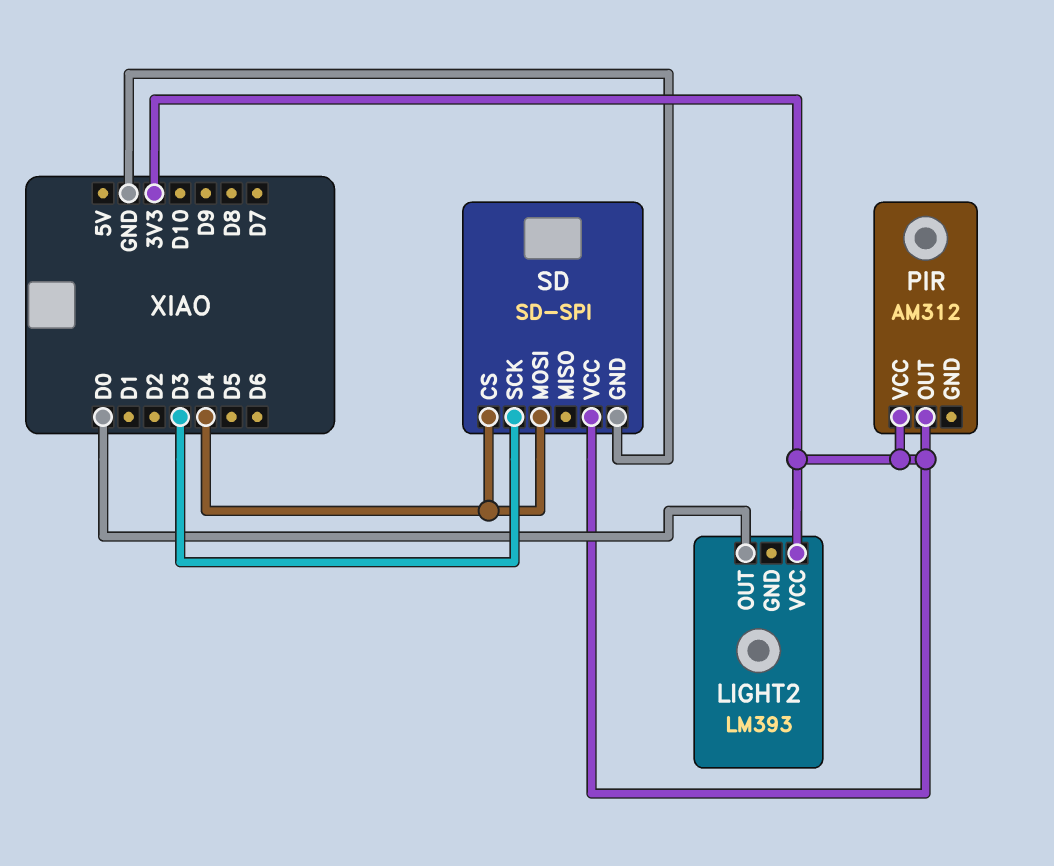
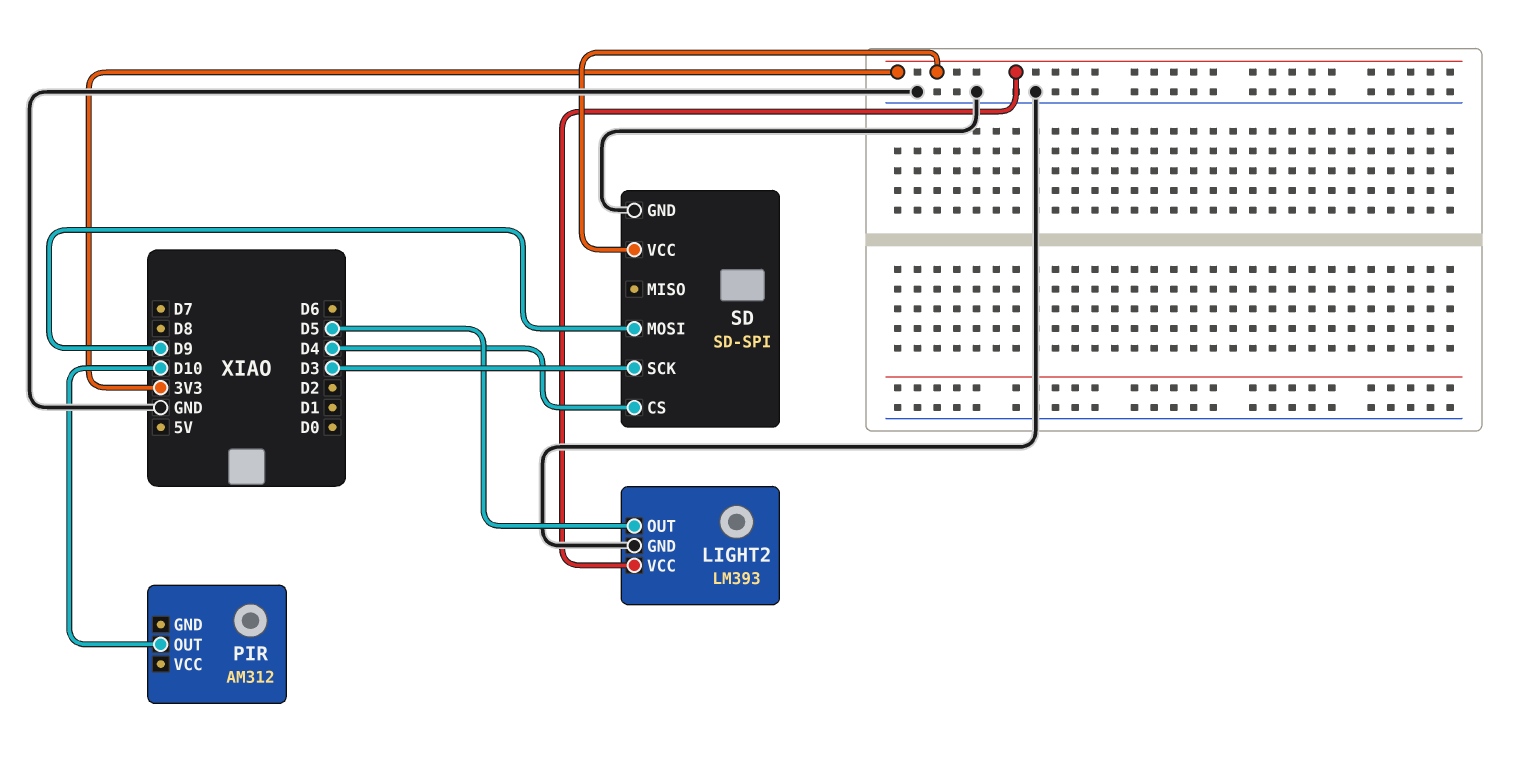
LIGHT2 pin GND: none -> GND
LIGHT2 pin OUT: D0 -> D5
PIR pin OUT: 3V3 -> D10
PIR pin VCC: 3V3 -> none
SD pin MOSI: D4 -> D9

